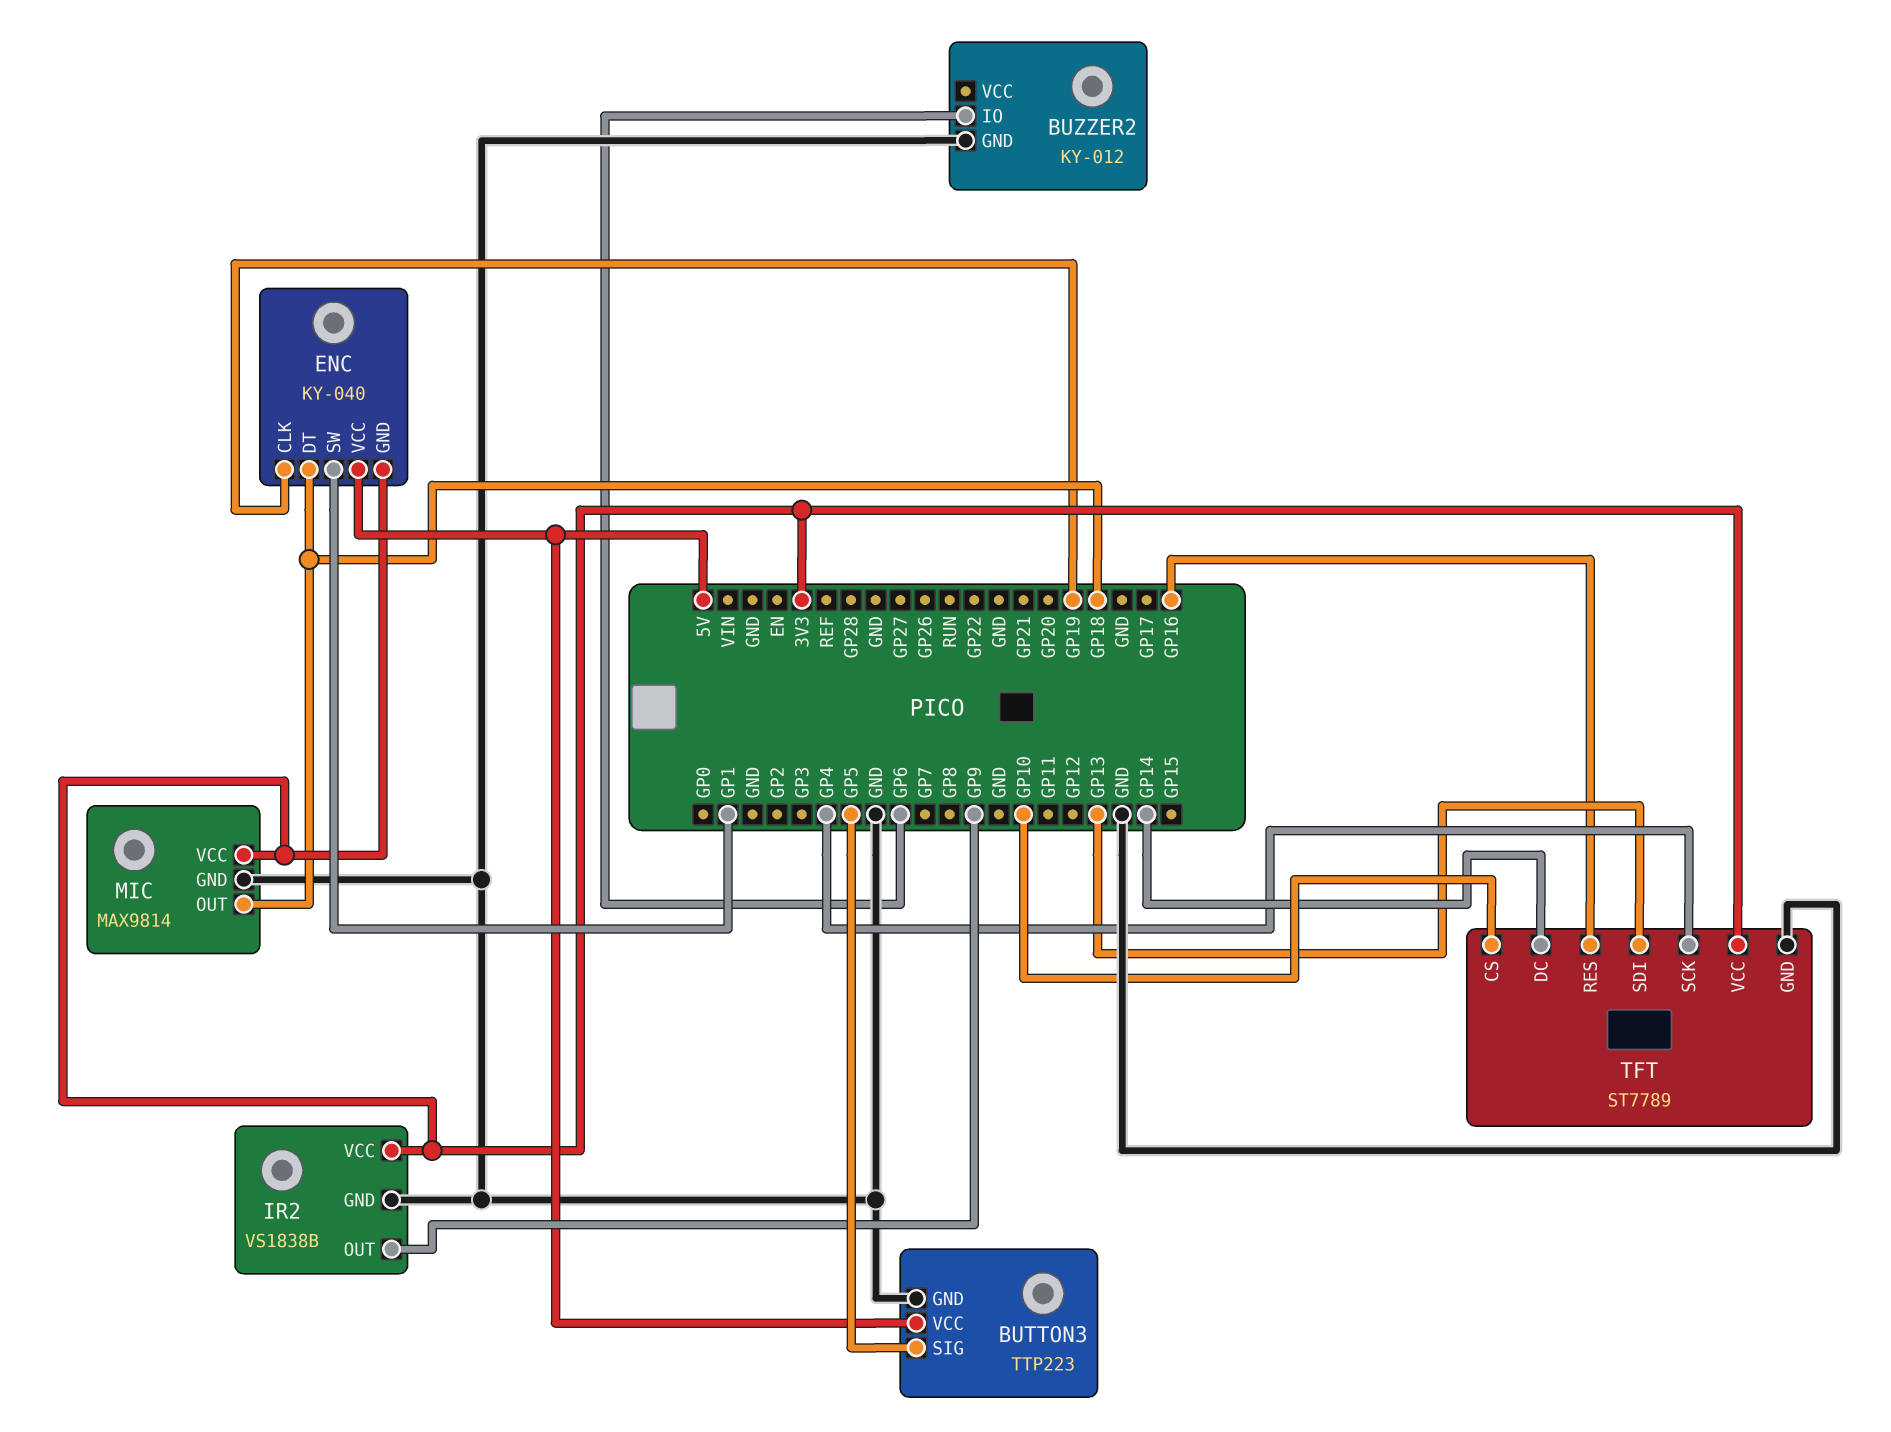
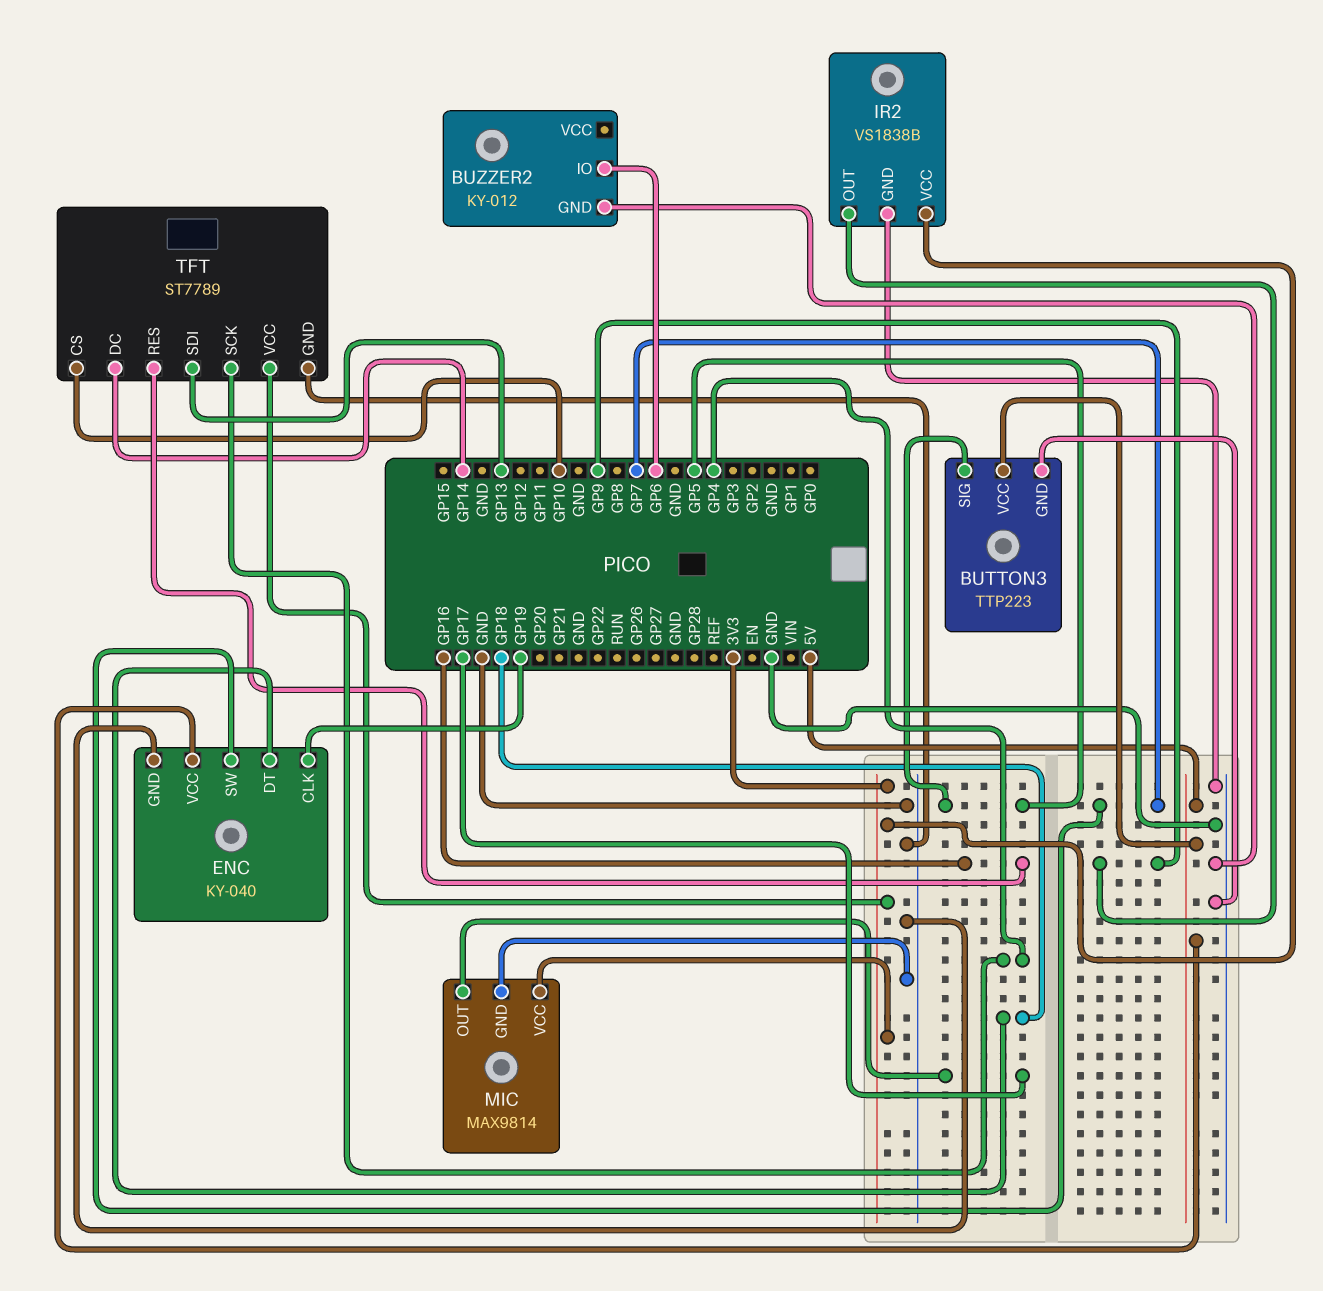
ENC pin GND: 3V3 -> GND
ENC pin SW: GP1 -> GP7
MIC pin OUT: GP18 -> GP17

